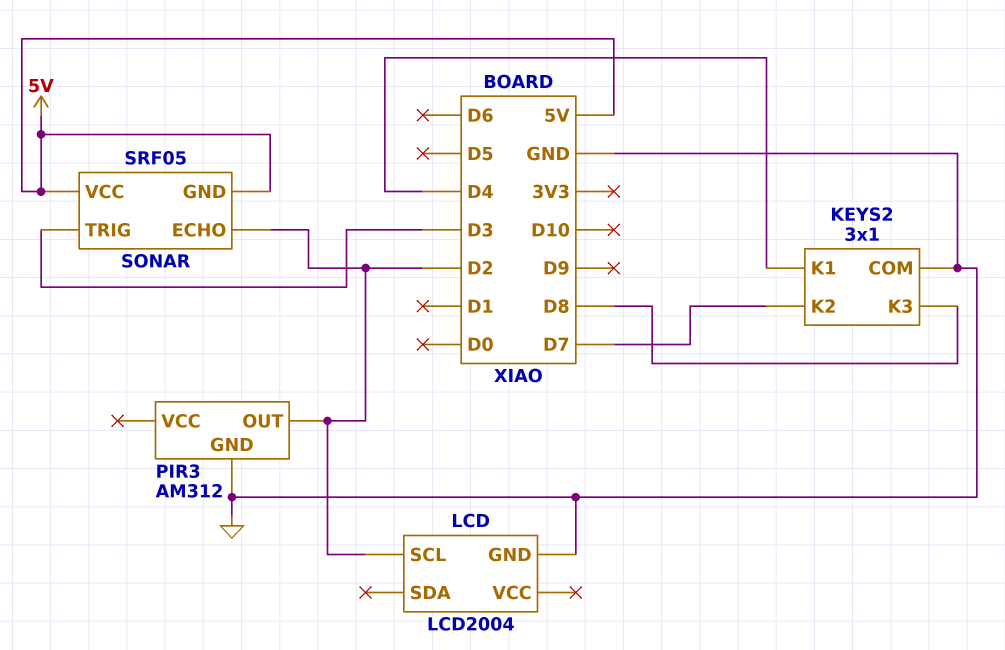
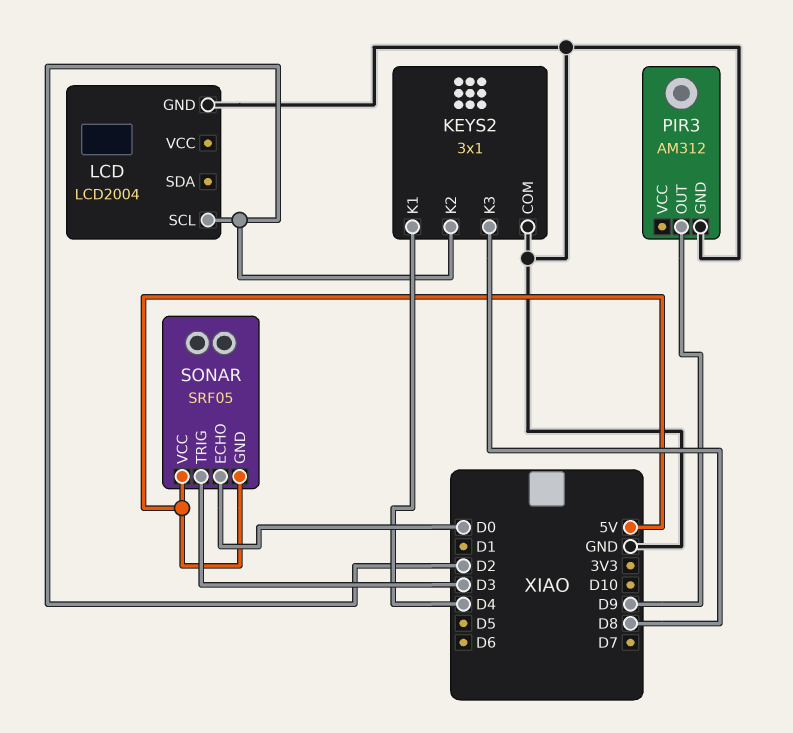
KEYS2 pin K2: D7 -> D2
PIR3 pin OUT: D2 -> D9
SONAR pin ECHO: D2 -> D0

